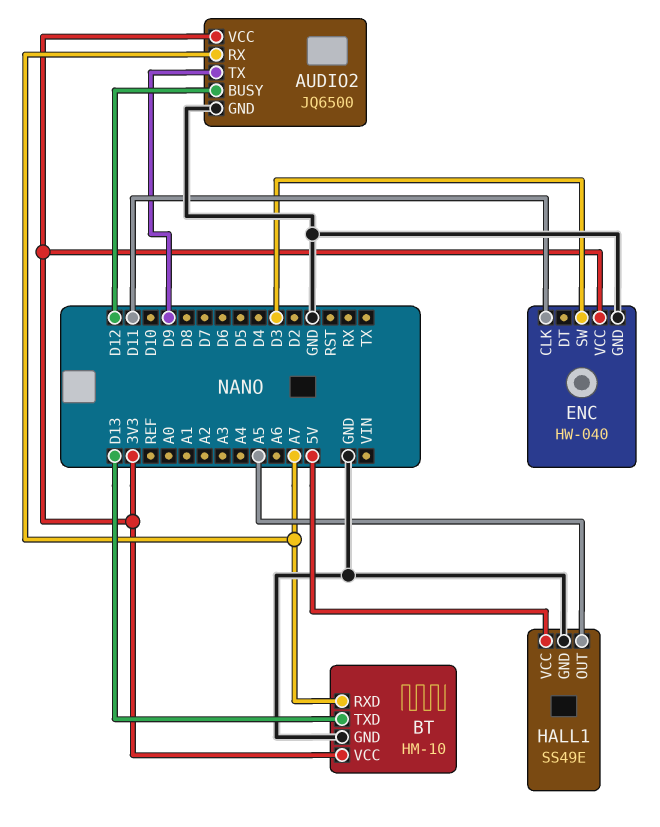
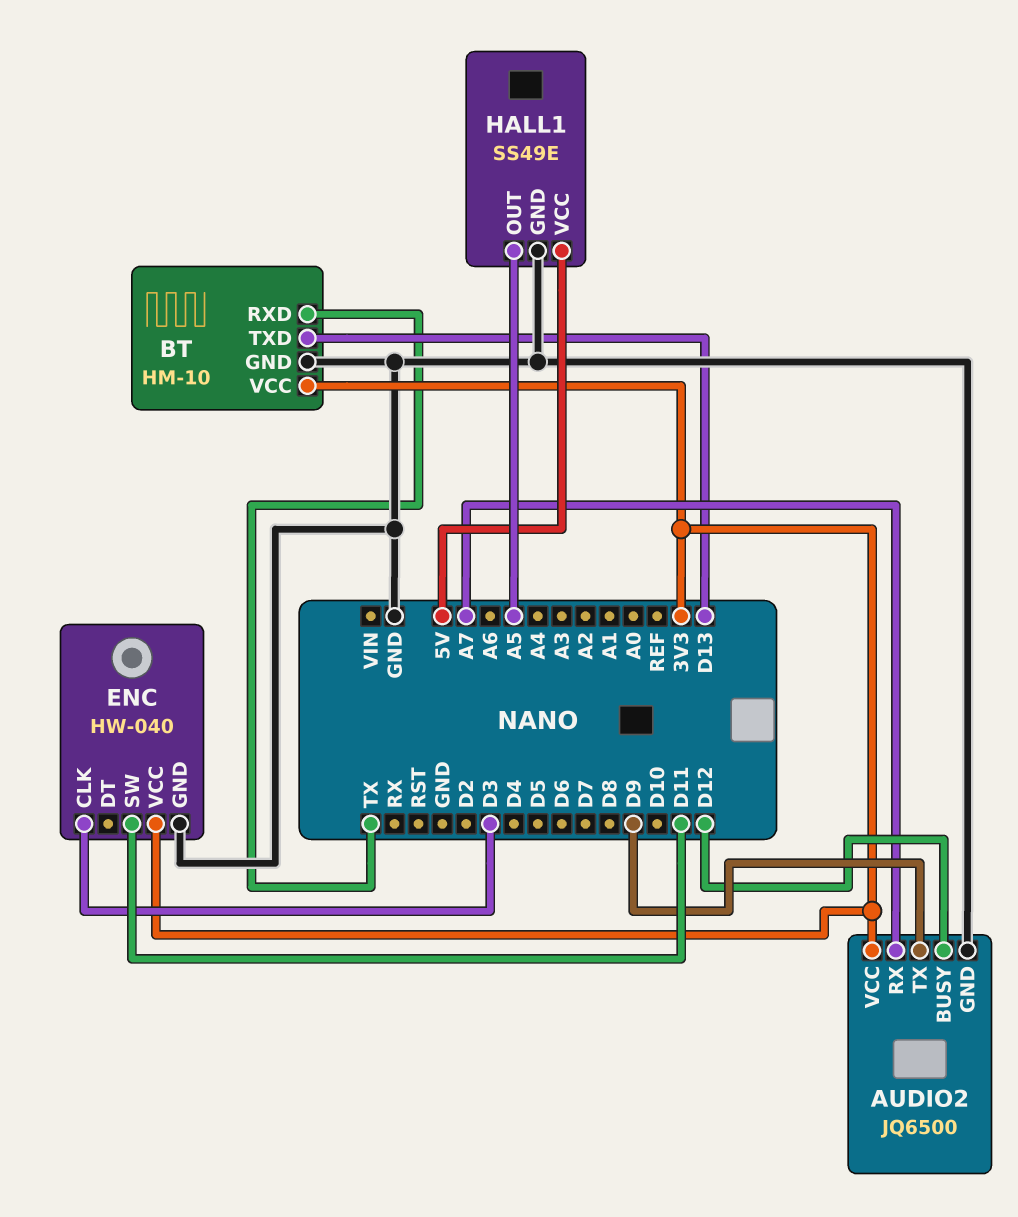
BT pin RXD: A7 -> TX
ENC pin CLK: D11 -> D3
ENC pin SW: D3 -> D11

